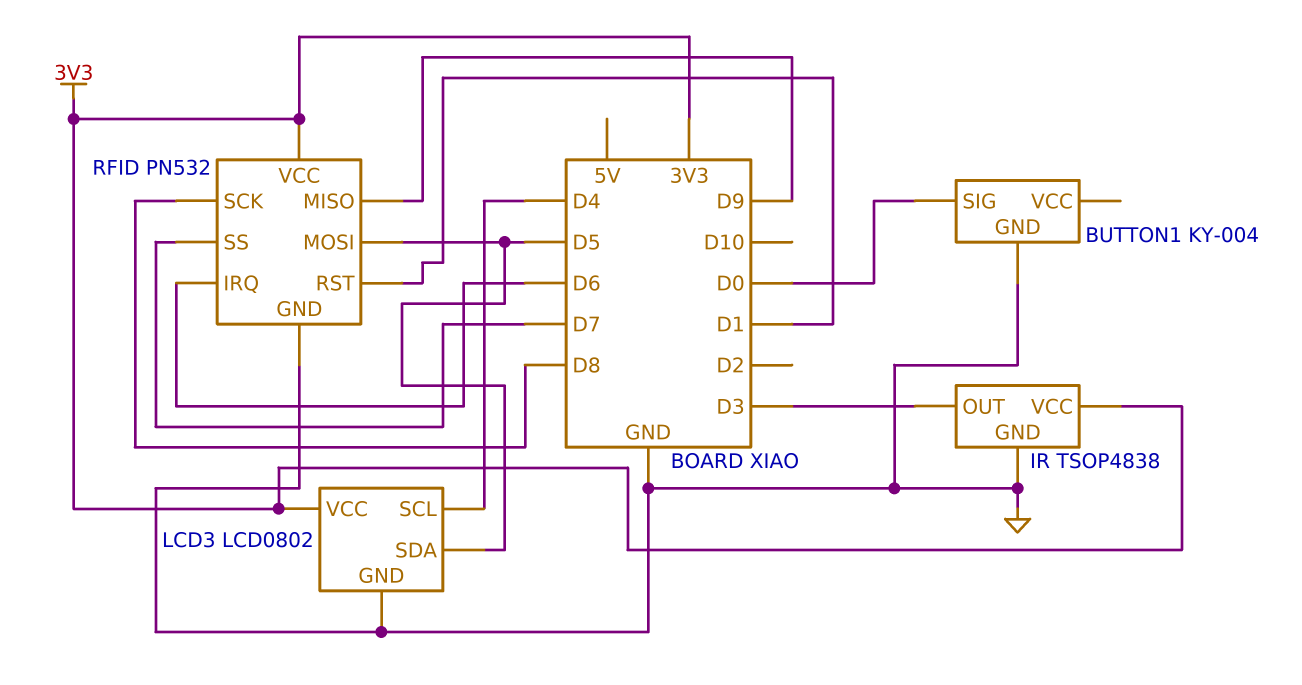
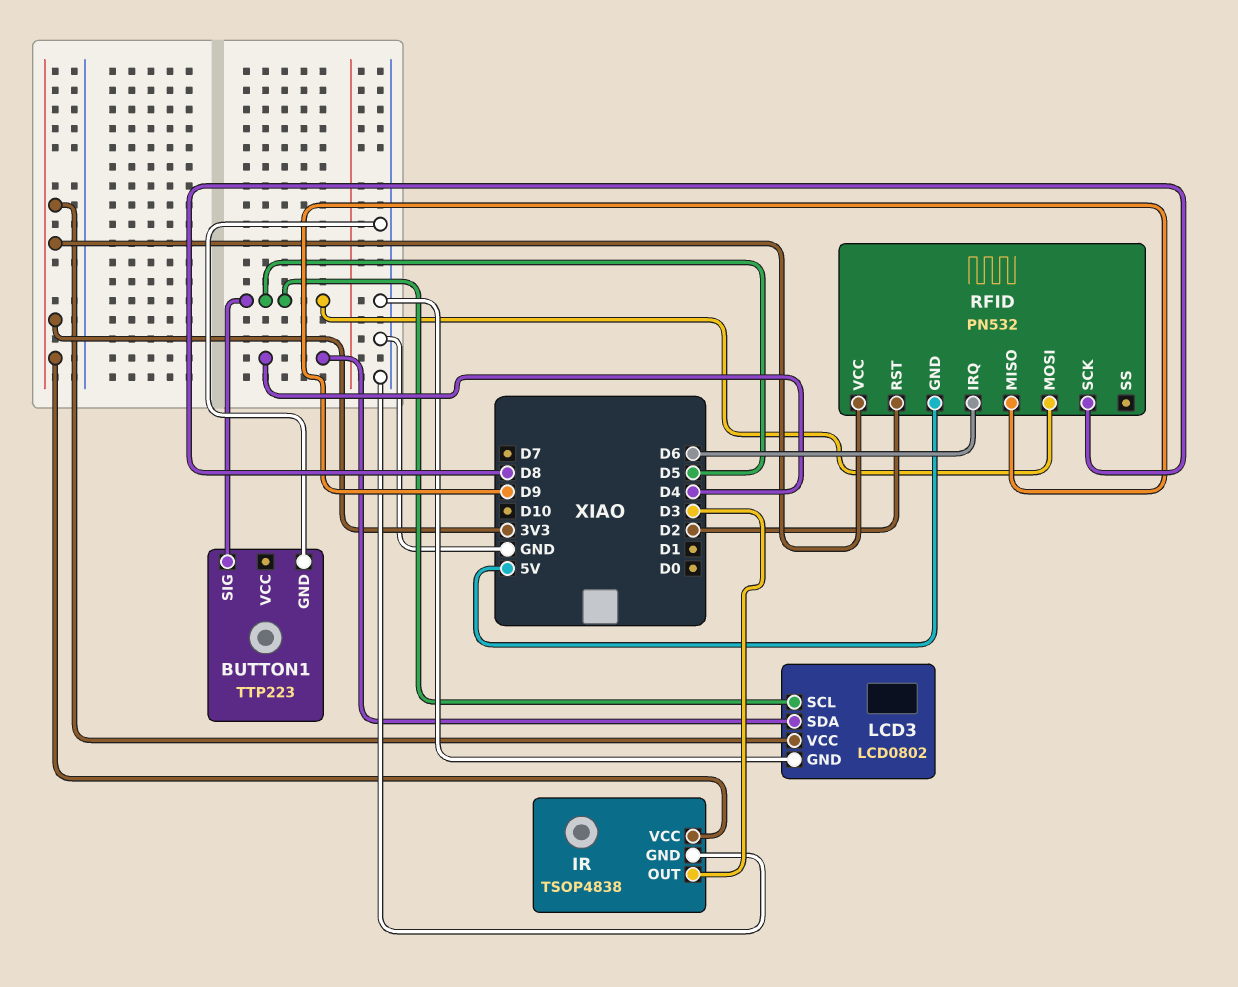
BUTTON1: KY-004 -> TTP223
BUTTON1 pin SIG: D0 -> D5
LCD3 pin SCL: D4 -> D5
LCD3 pin SDA: D5 -> D4
RFID pin GND: GND -> 5V
RFID pin RST: D1 -> D2
RFID pin SS: D7 -> none

